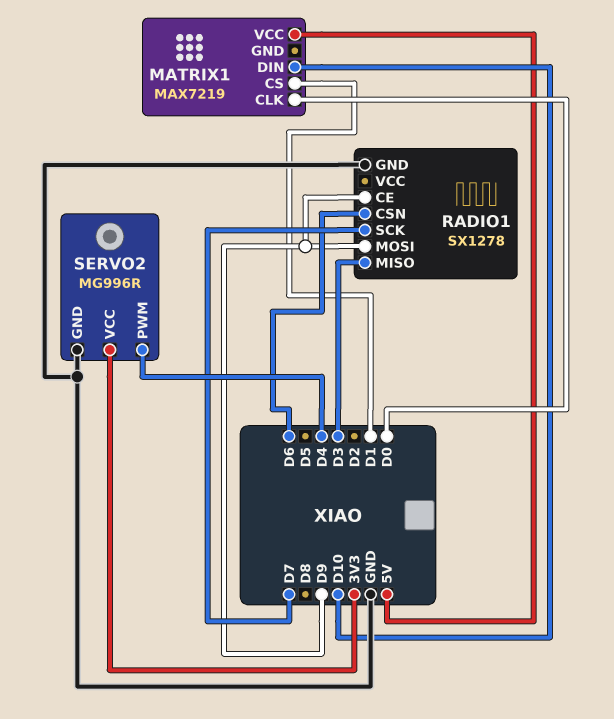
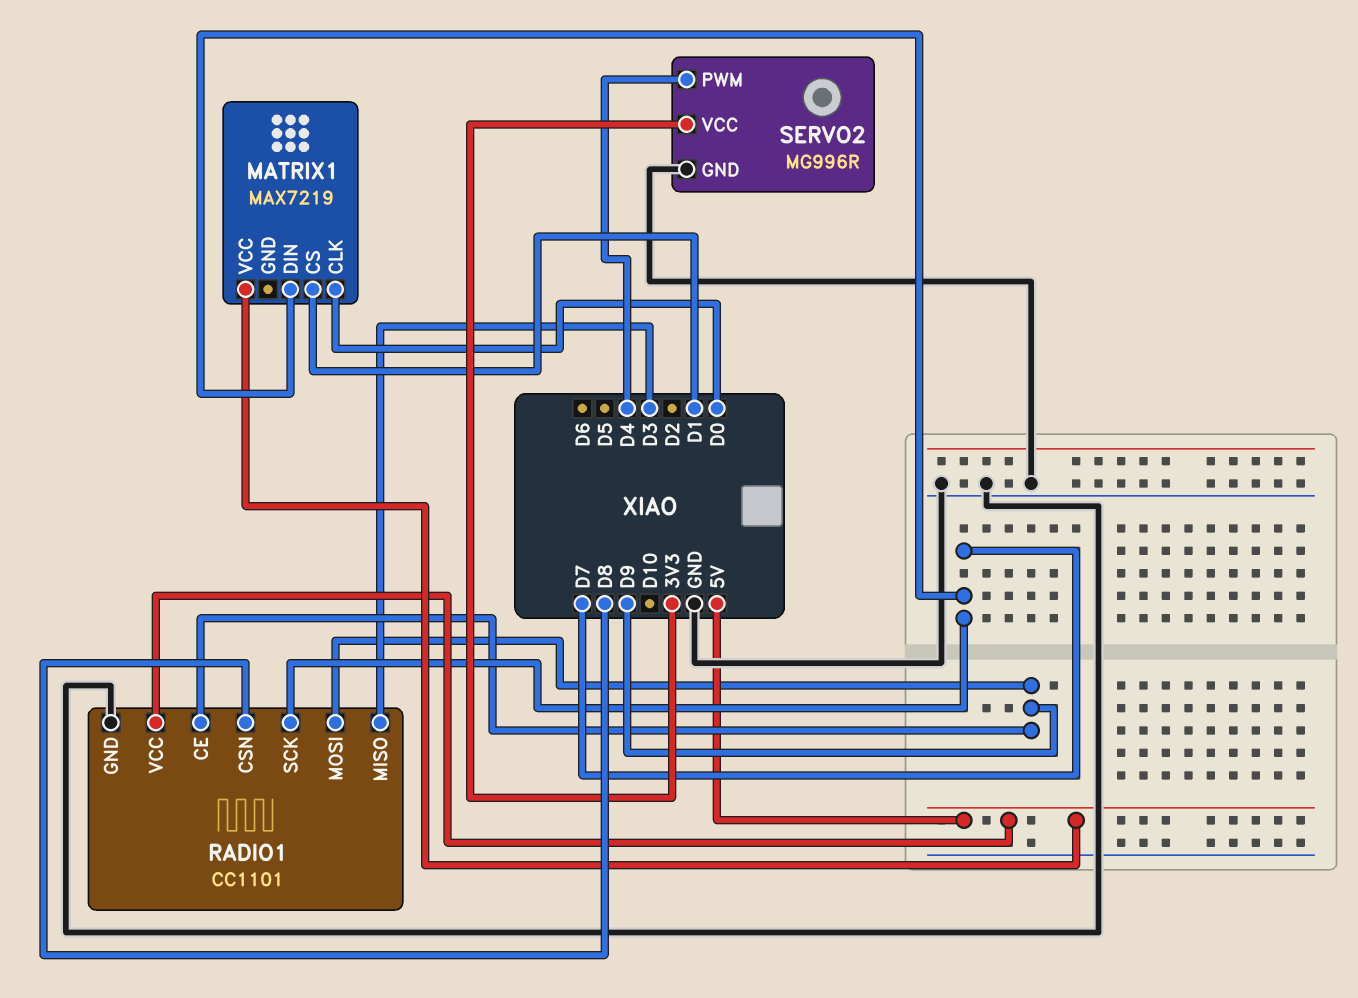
MATRIX1 pin DIN: D10 -> D7
RADIO1: SX1278 -> CC1101
RADIO1 pin CSN: D6 -> D8
RADIO1 pin VCC: none -> 5V

